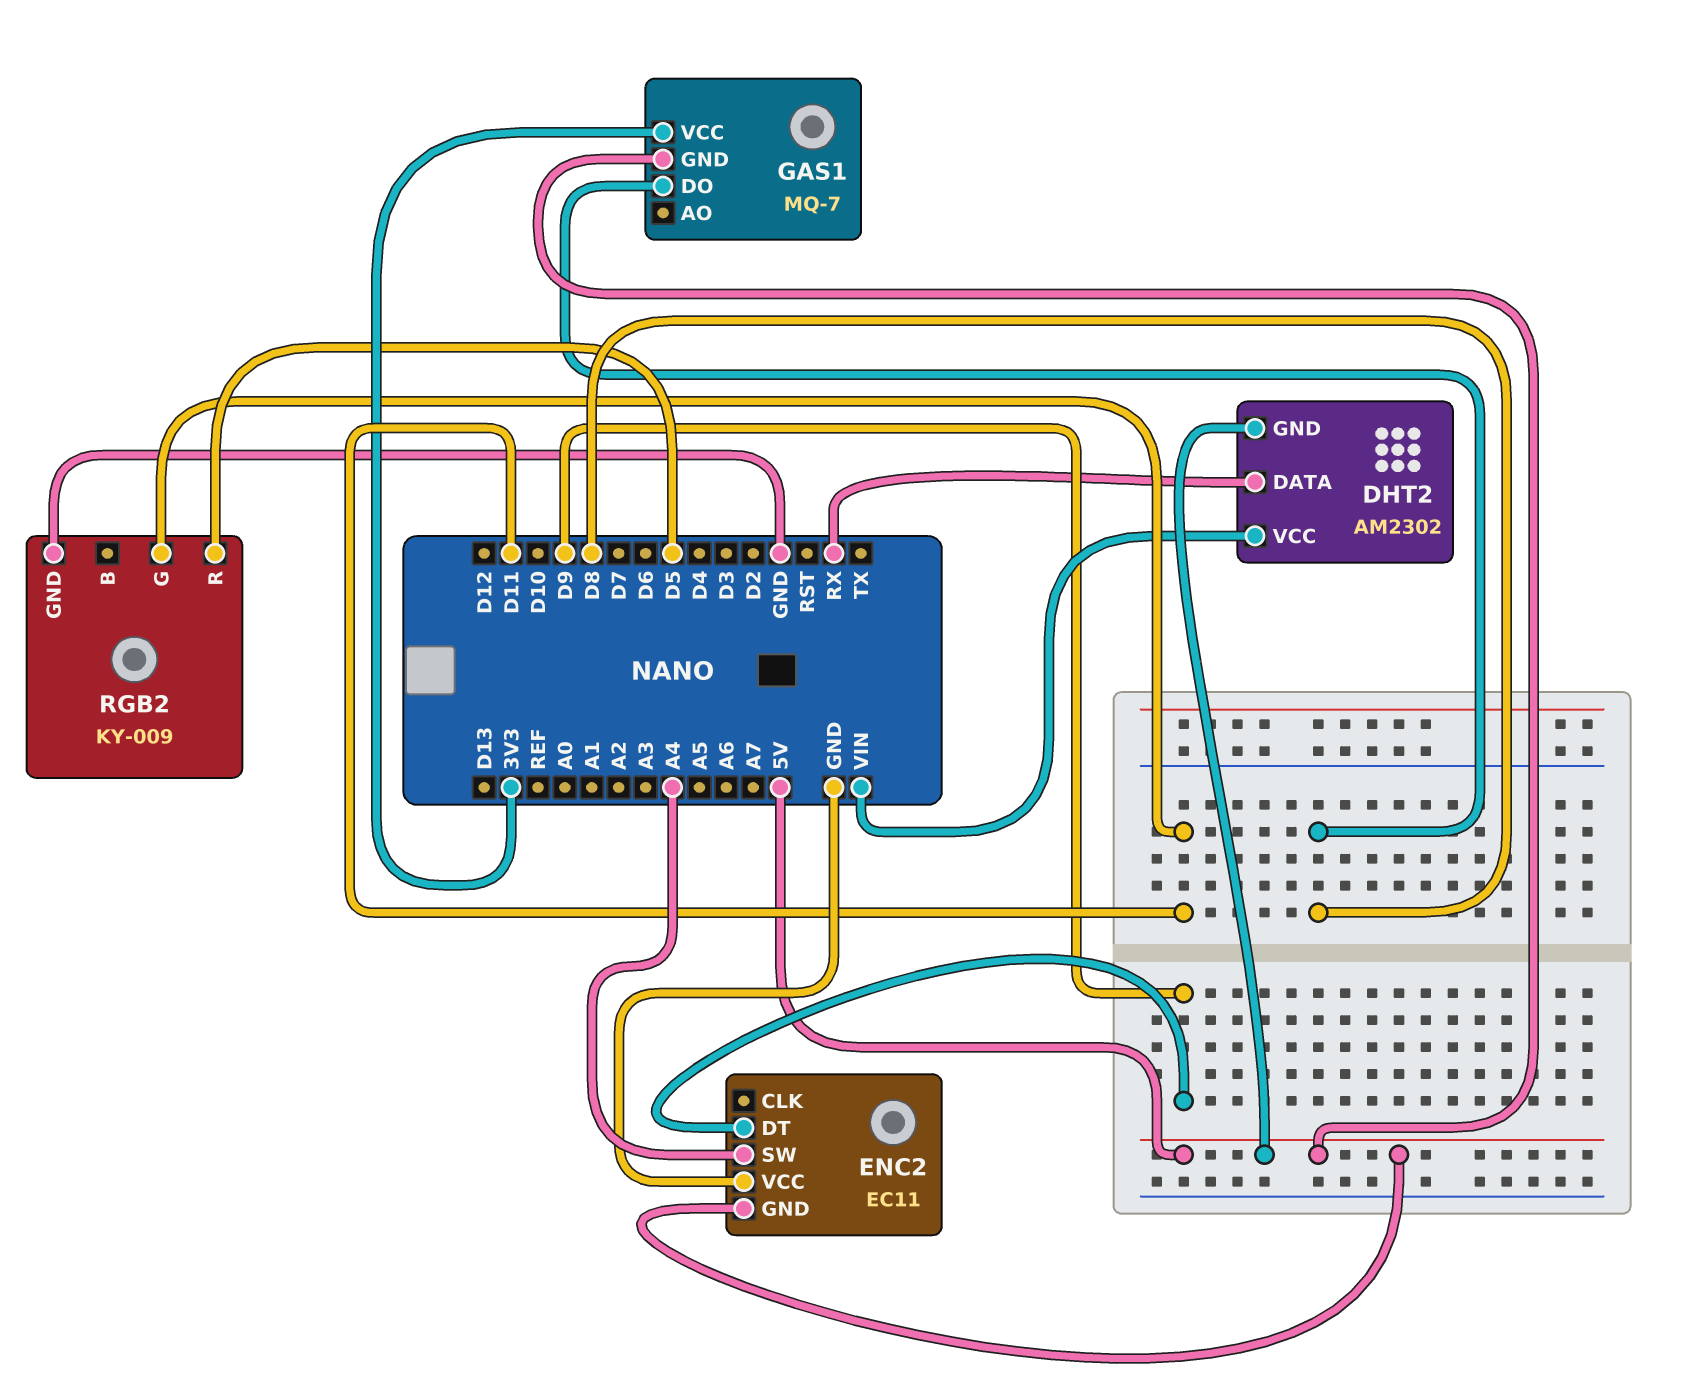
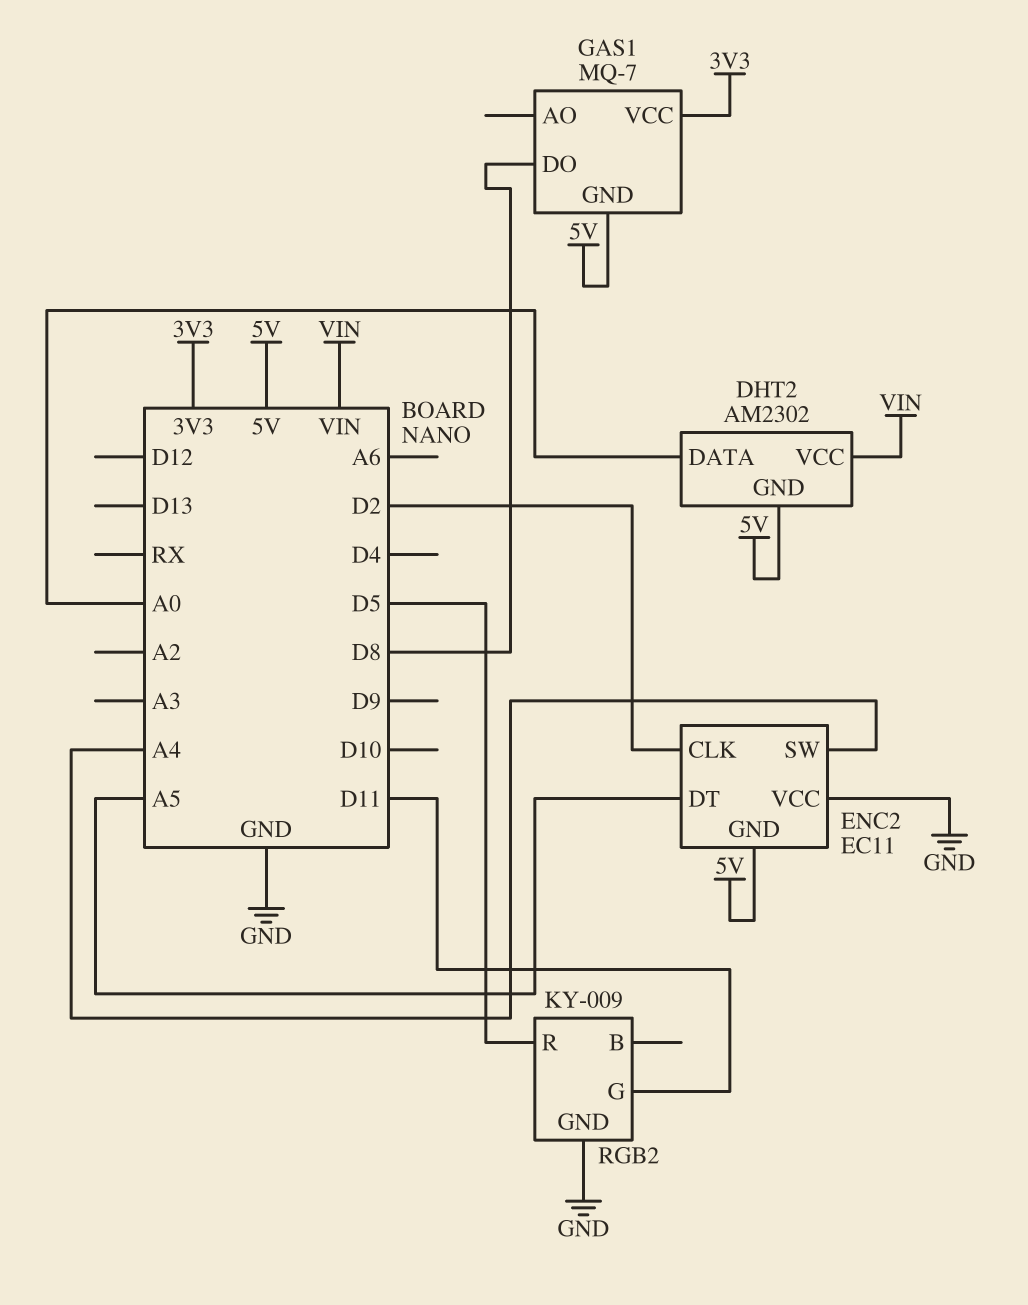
DHT2 pin DATA: RX -> A0
ENC2 pin CLK: none -> D2
ENC2 pin DT: D9 -> A5

